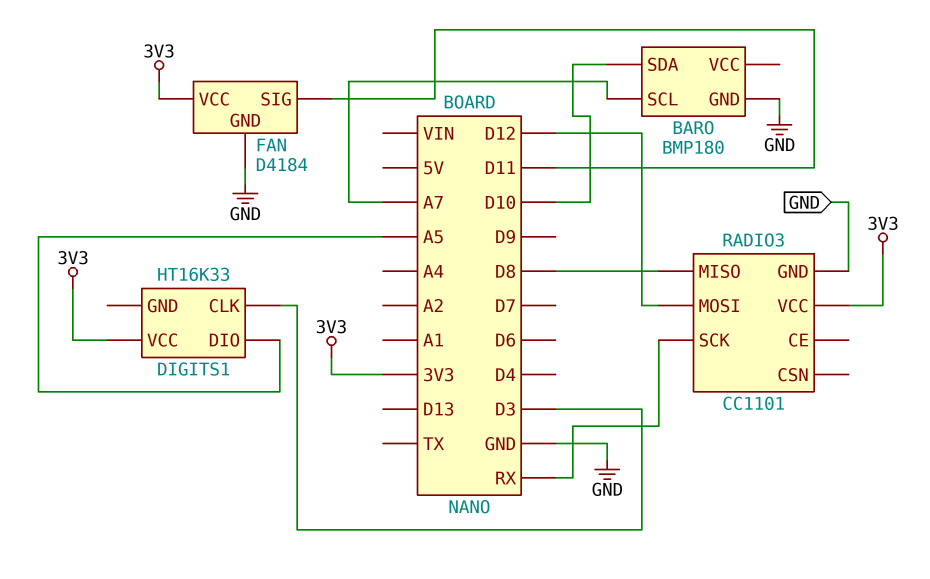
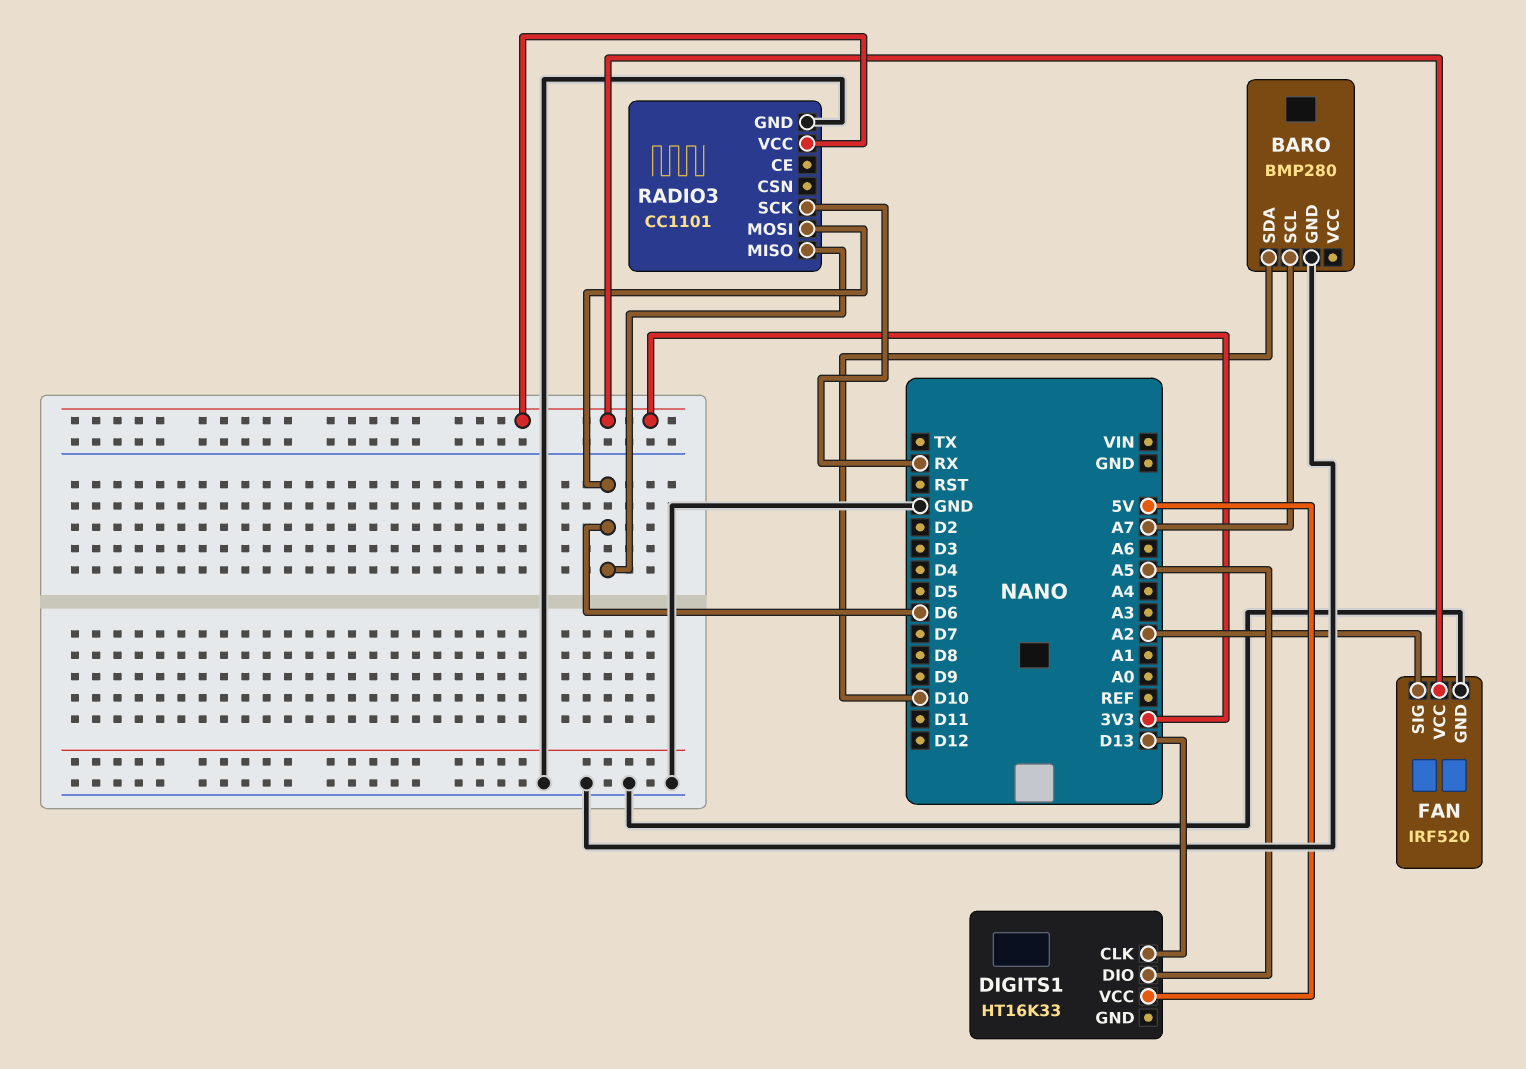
BARO: BMP180 -> BMP280
DIGITS1 pin CLK: D3 -> D13
DIGITS1 pin VCC: 3V3 -> 5V
FAN: D4184 -> IRF520
FAN pin SIG: D11 -> A2
RADIO3 pin MISO: D8 -> D6
RADIO3 pin MOSI: D12 -> D6

